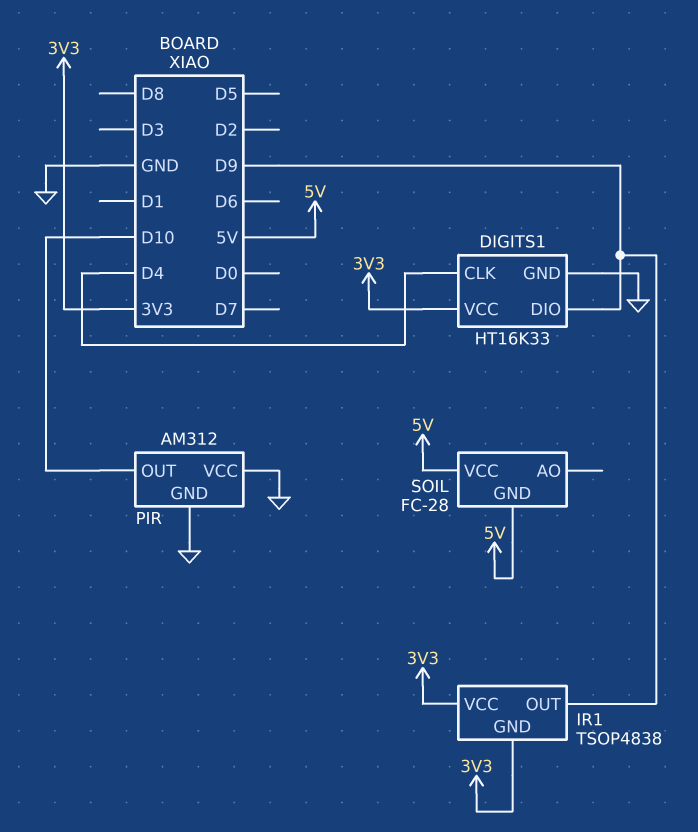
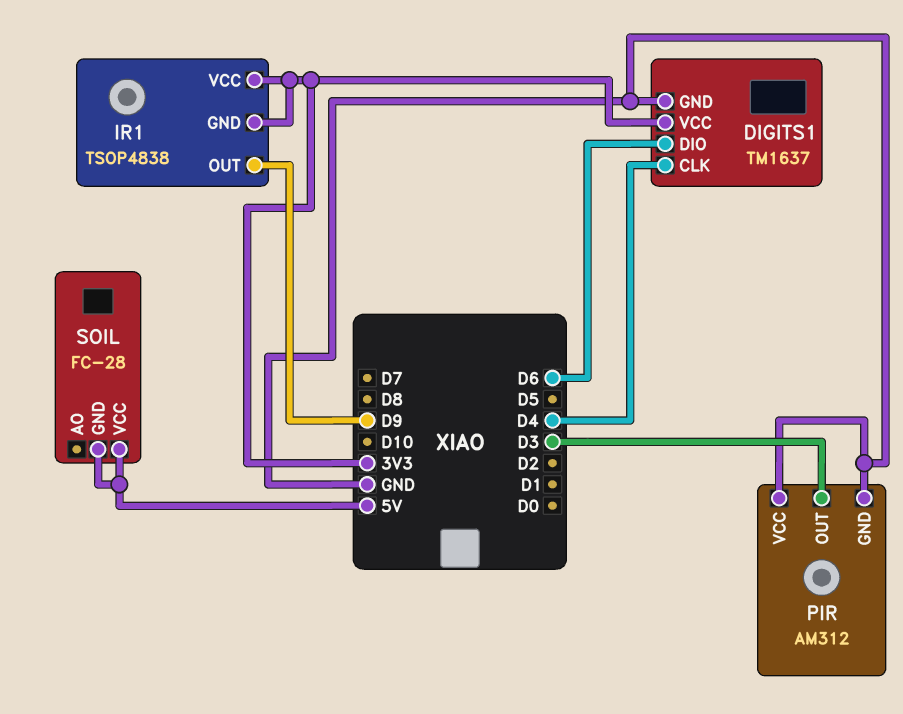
DIGITS1: HT16K33 -> TM1637
DIGITS1 pin DIO: D9 -> D6
PIR pin OUT: D10 -> D3

